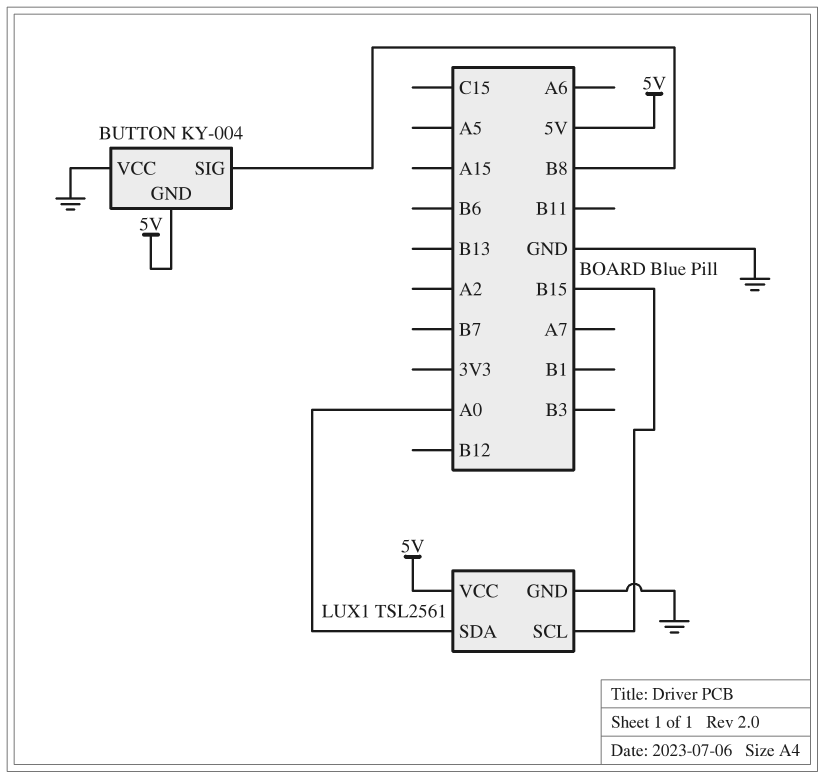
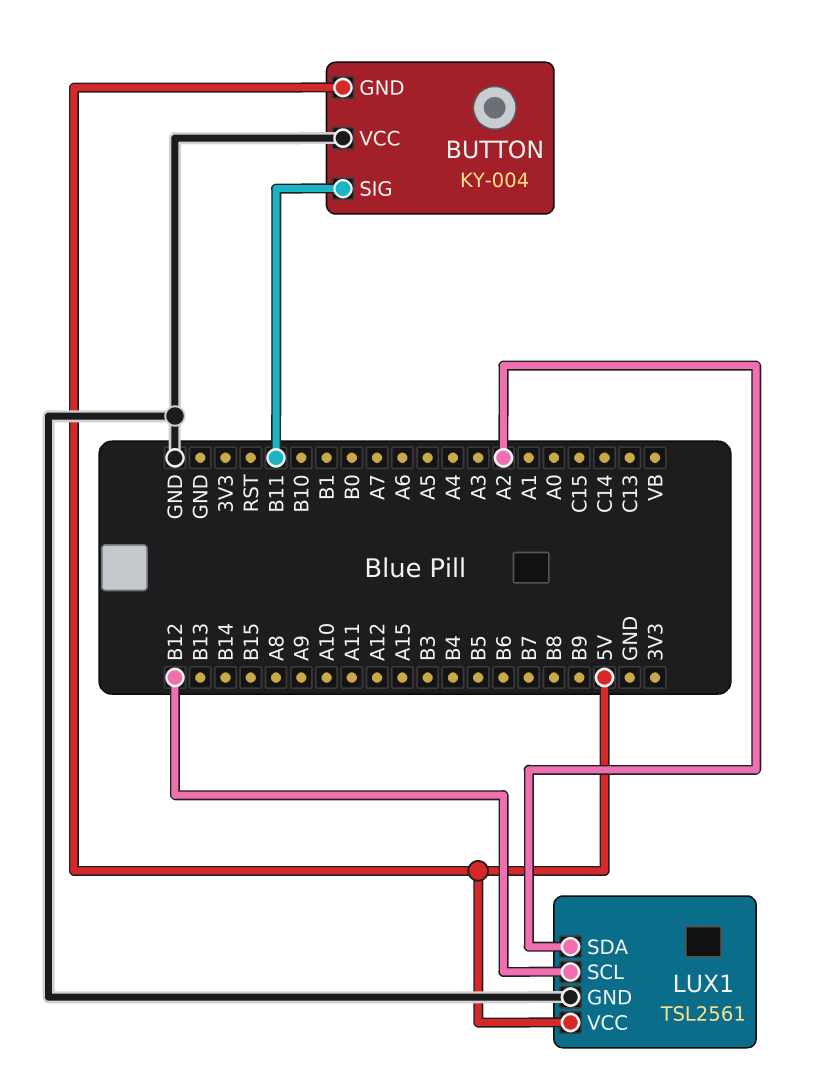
BUTTON pin SIG: B8 -> B11
LUX1 pin SCL: B15 -> B12
LUX1 pin SDA: A0 -> A2

